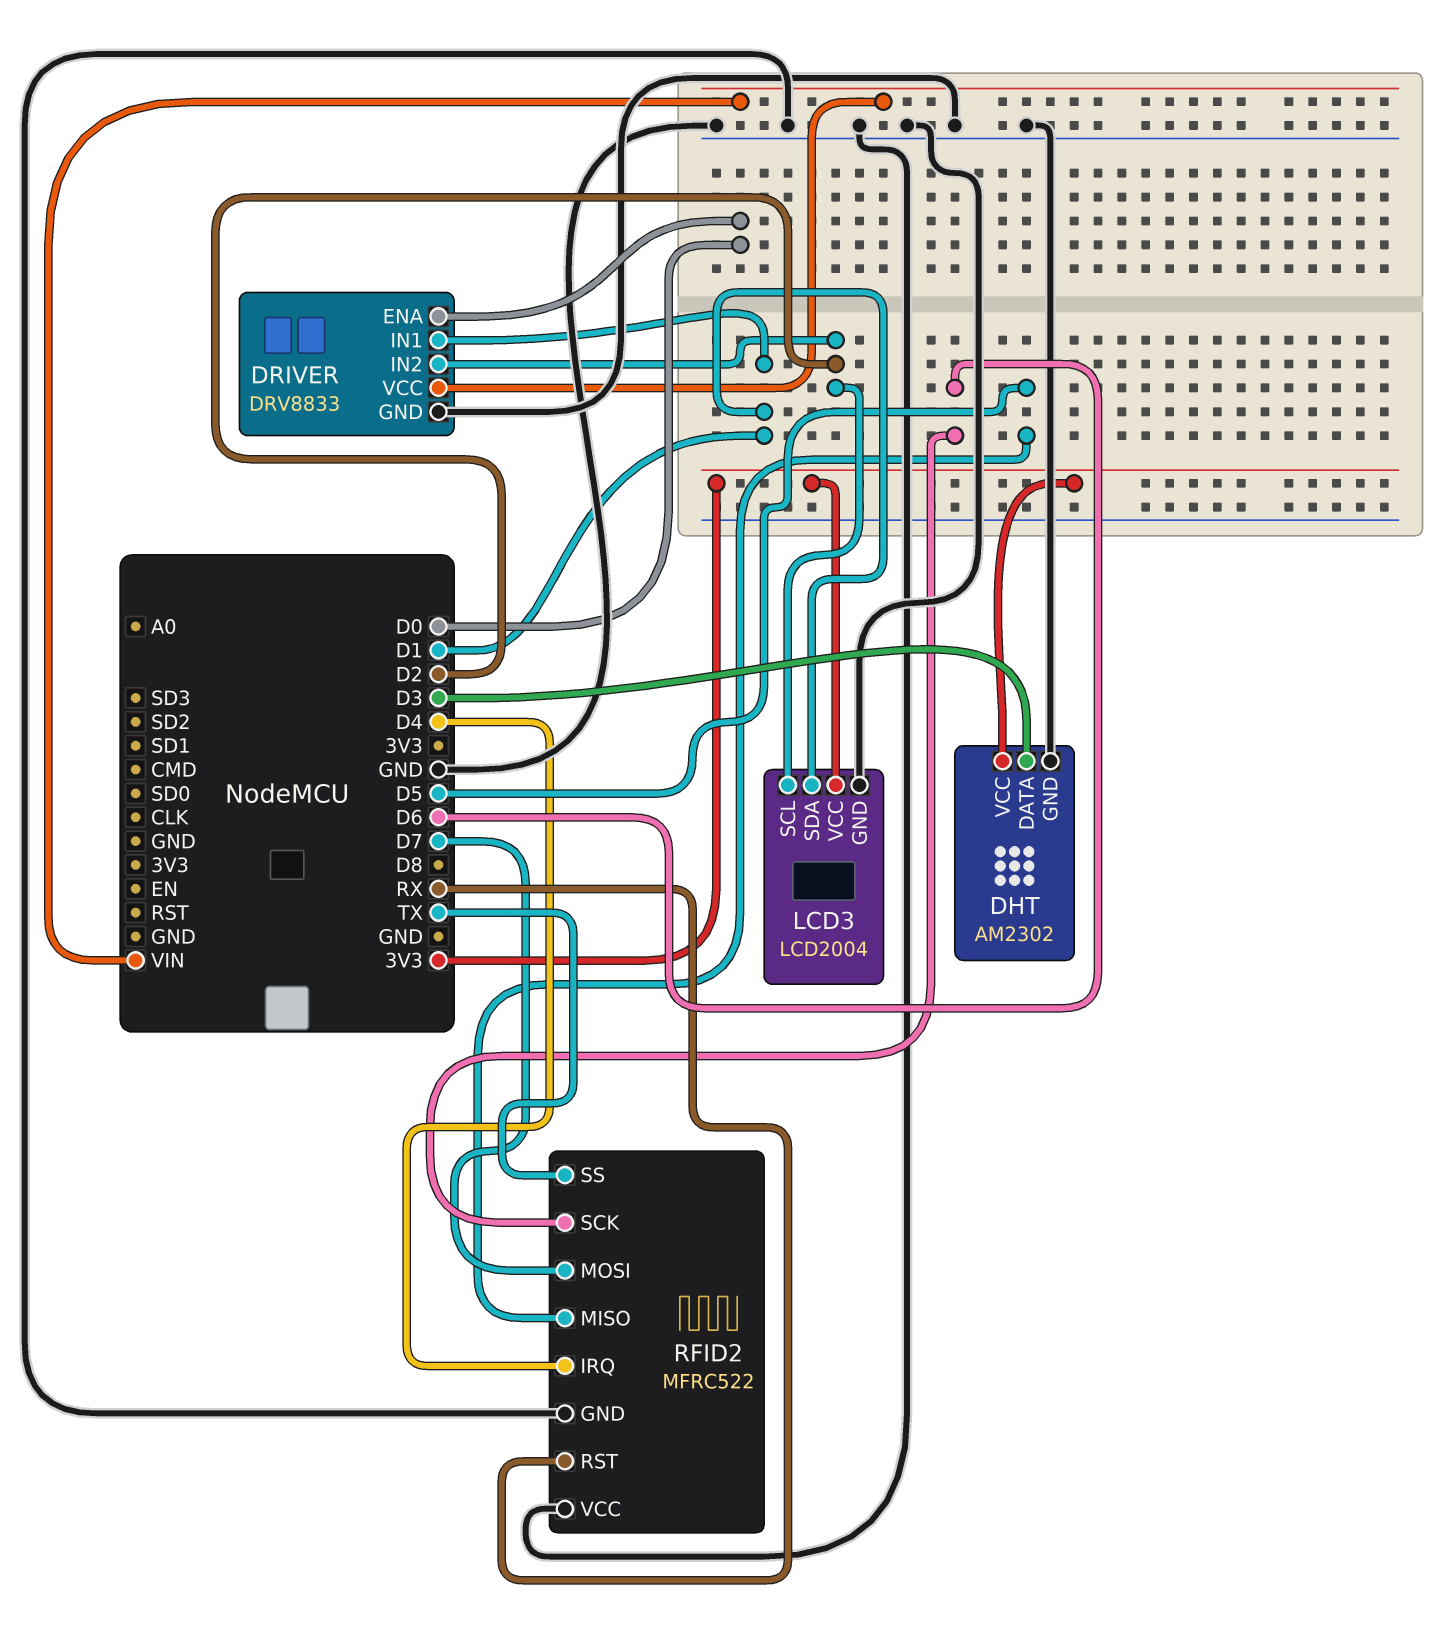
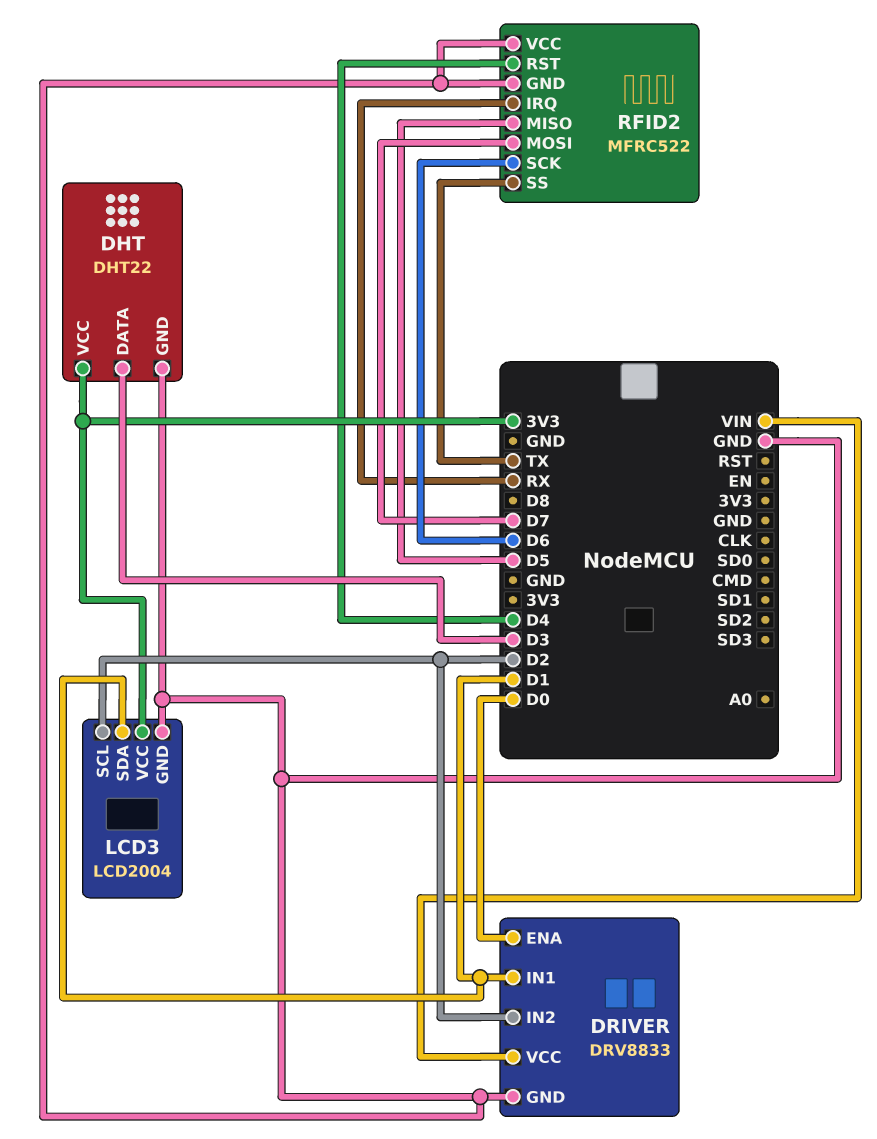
DHT: AM2302 -> DHT22
RFID2 pin IRQ: D4 -> RX
RFID2 pin RST: RX -> D4

